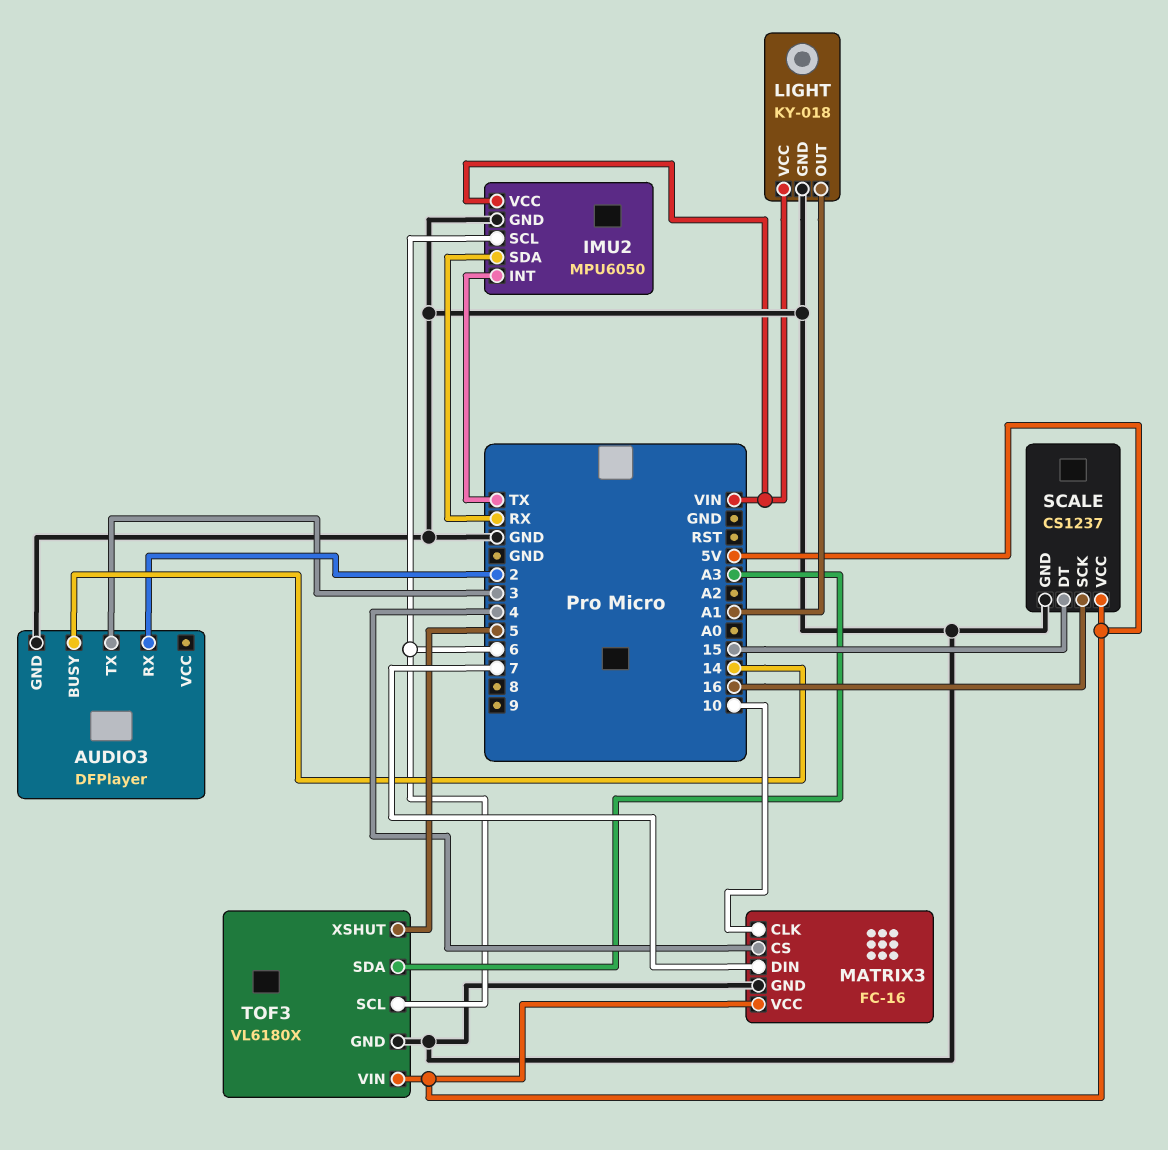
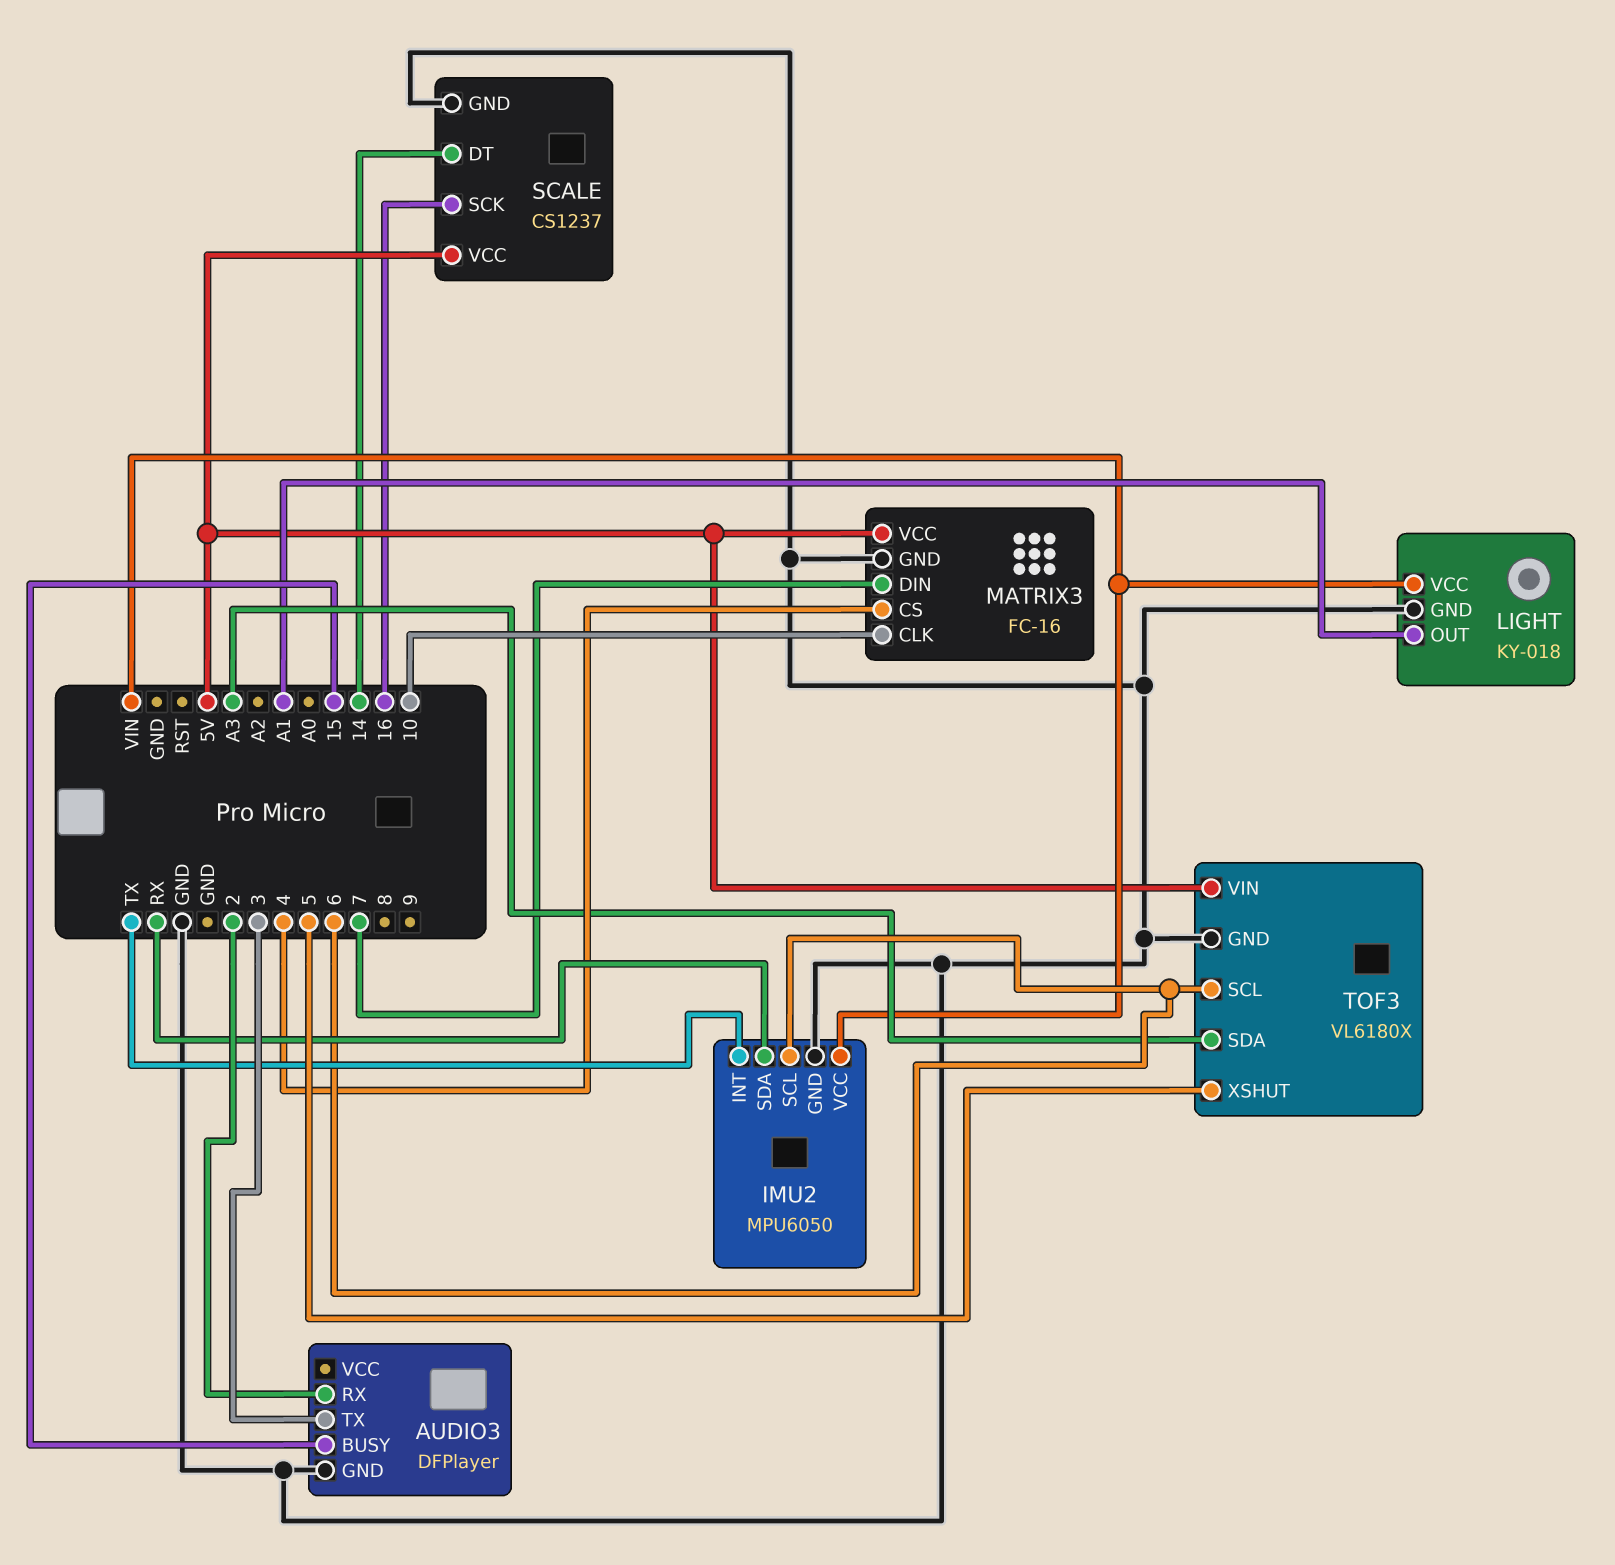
AUDIO3 pin BUSY: 14 -> 15
SCALE pin DT: 15 -> 14

